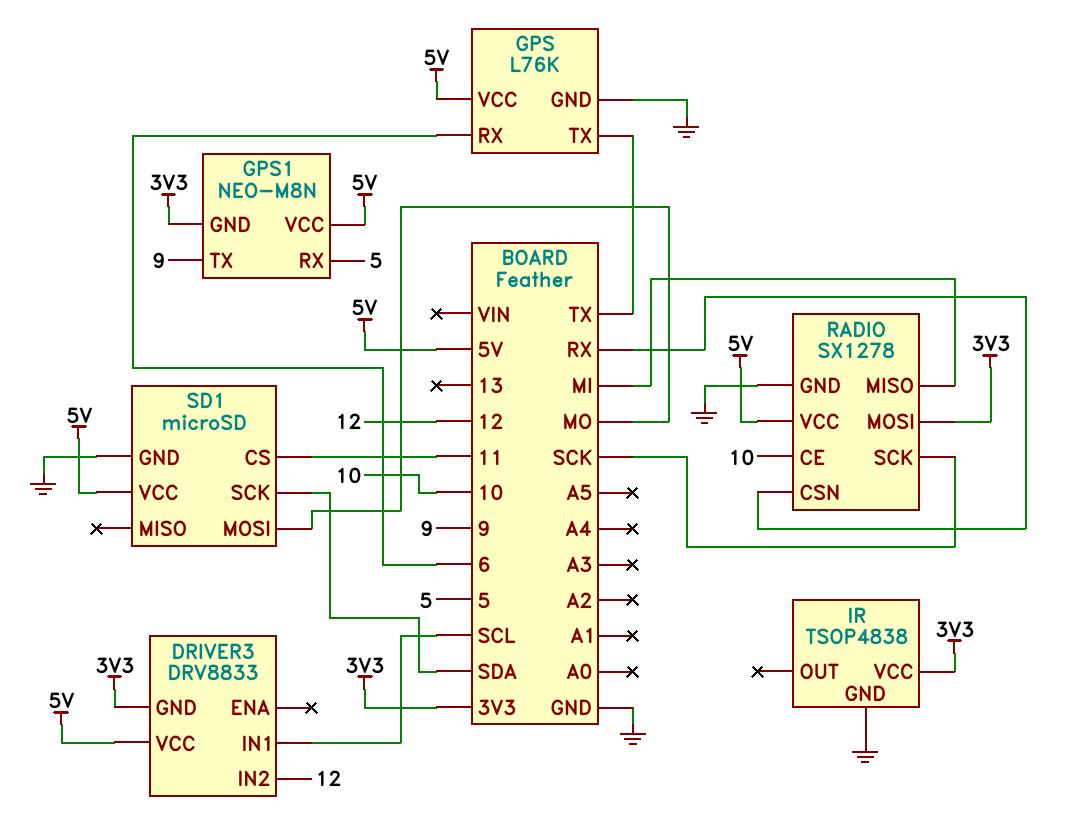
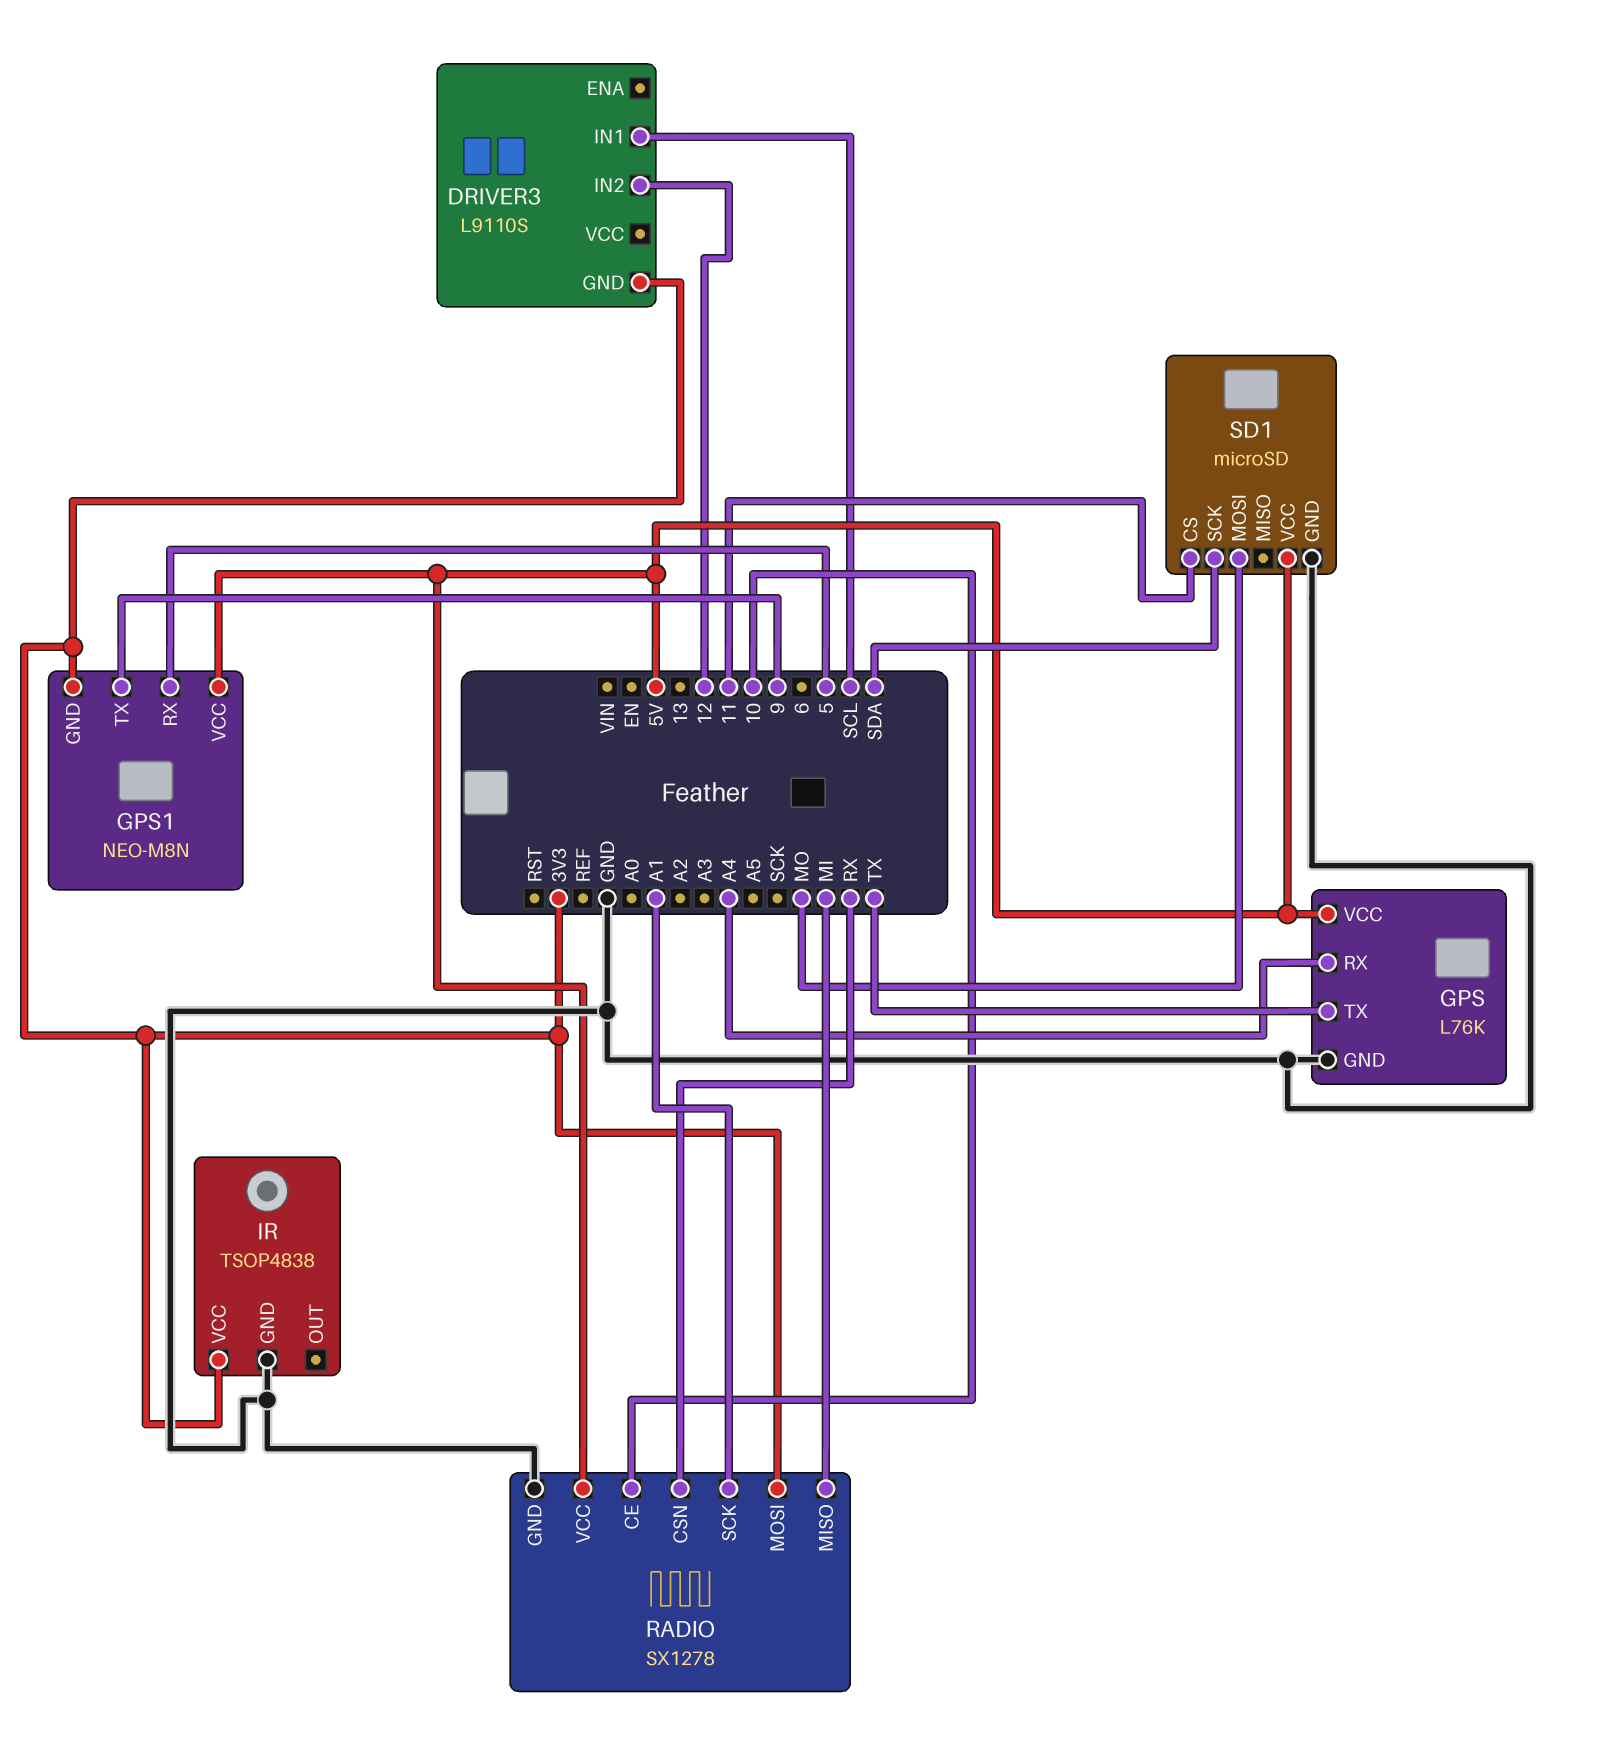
DRIVER3: DRV8833 -> L9110S
DRIVER3 pin VCC: 5V -> none
GPS pin RX: 6 -> A4
RADIO pin SCK: SCK -> A1

